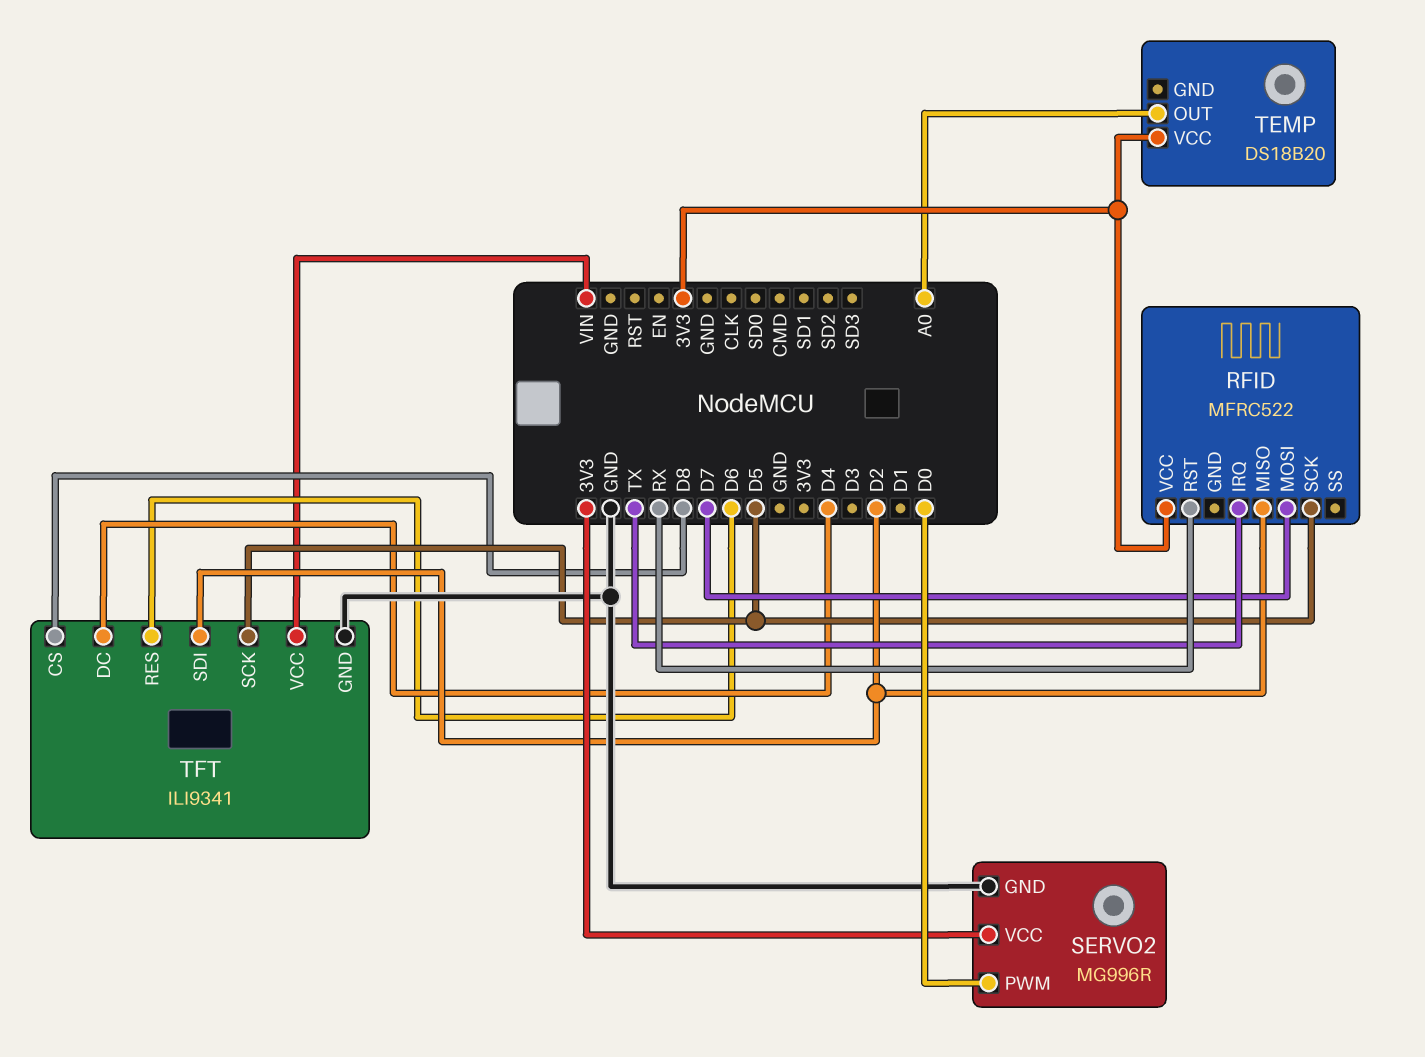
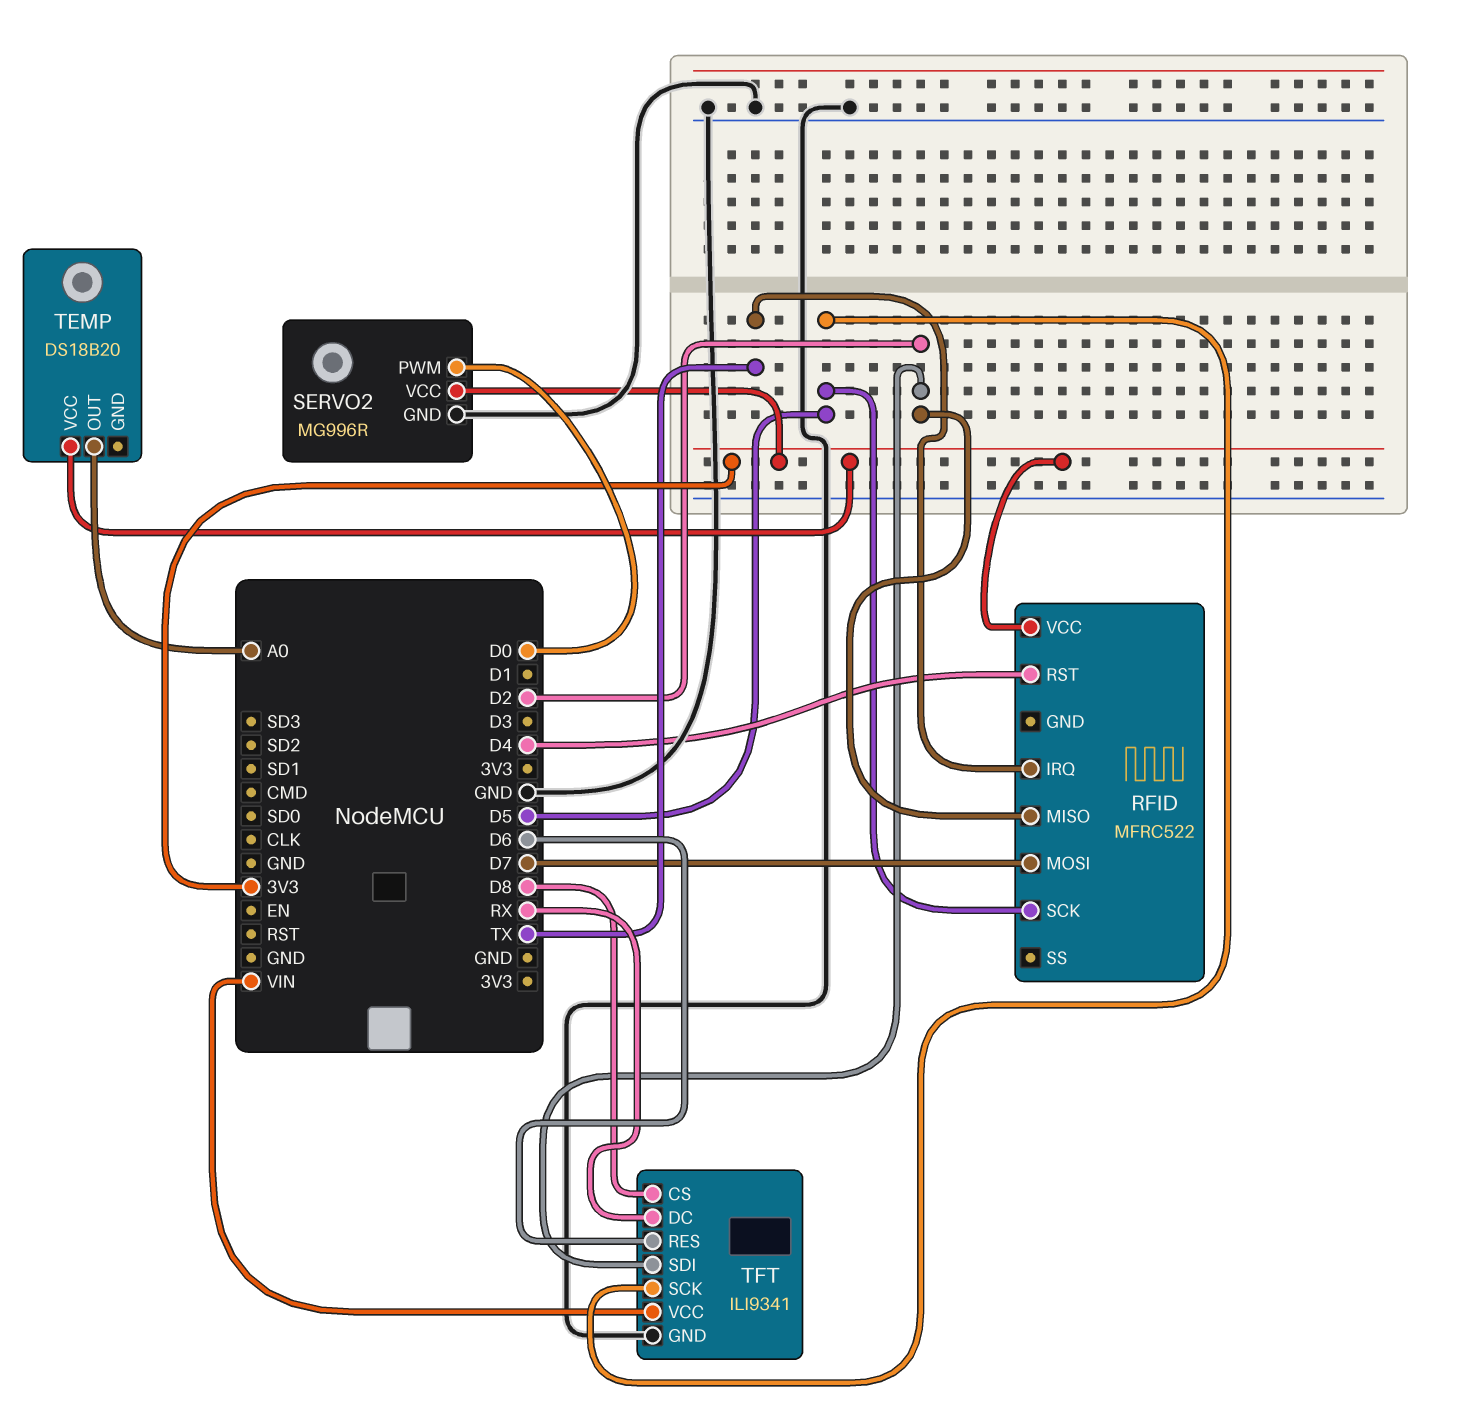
RFID pin RST: RX -> D4
TFT pin DC: D4 -> RX

